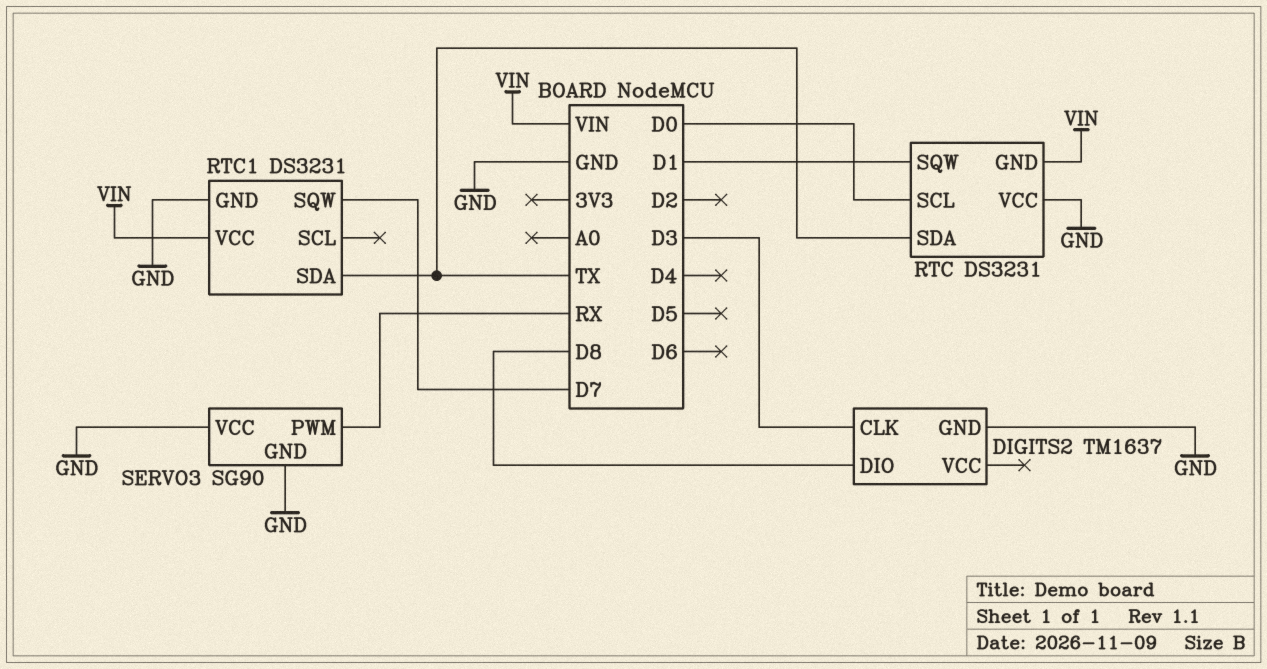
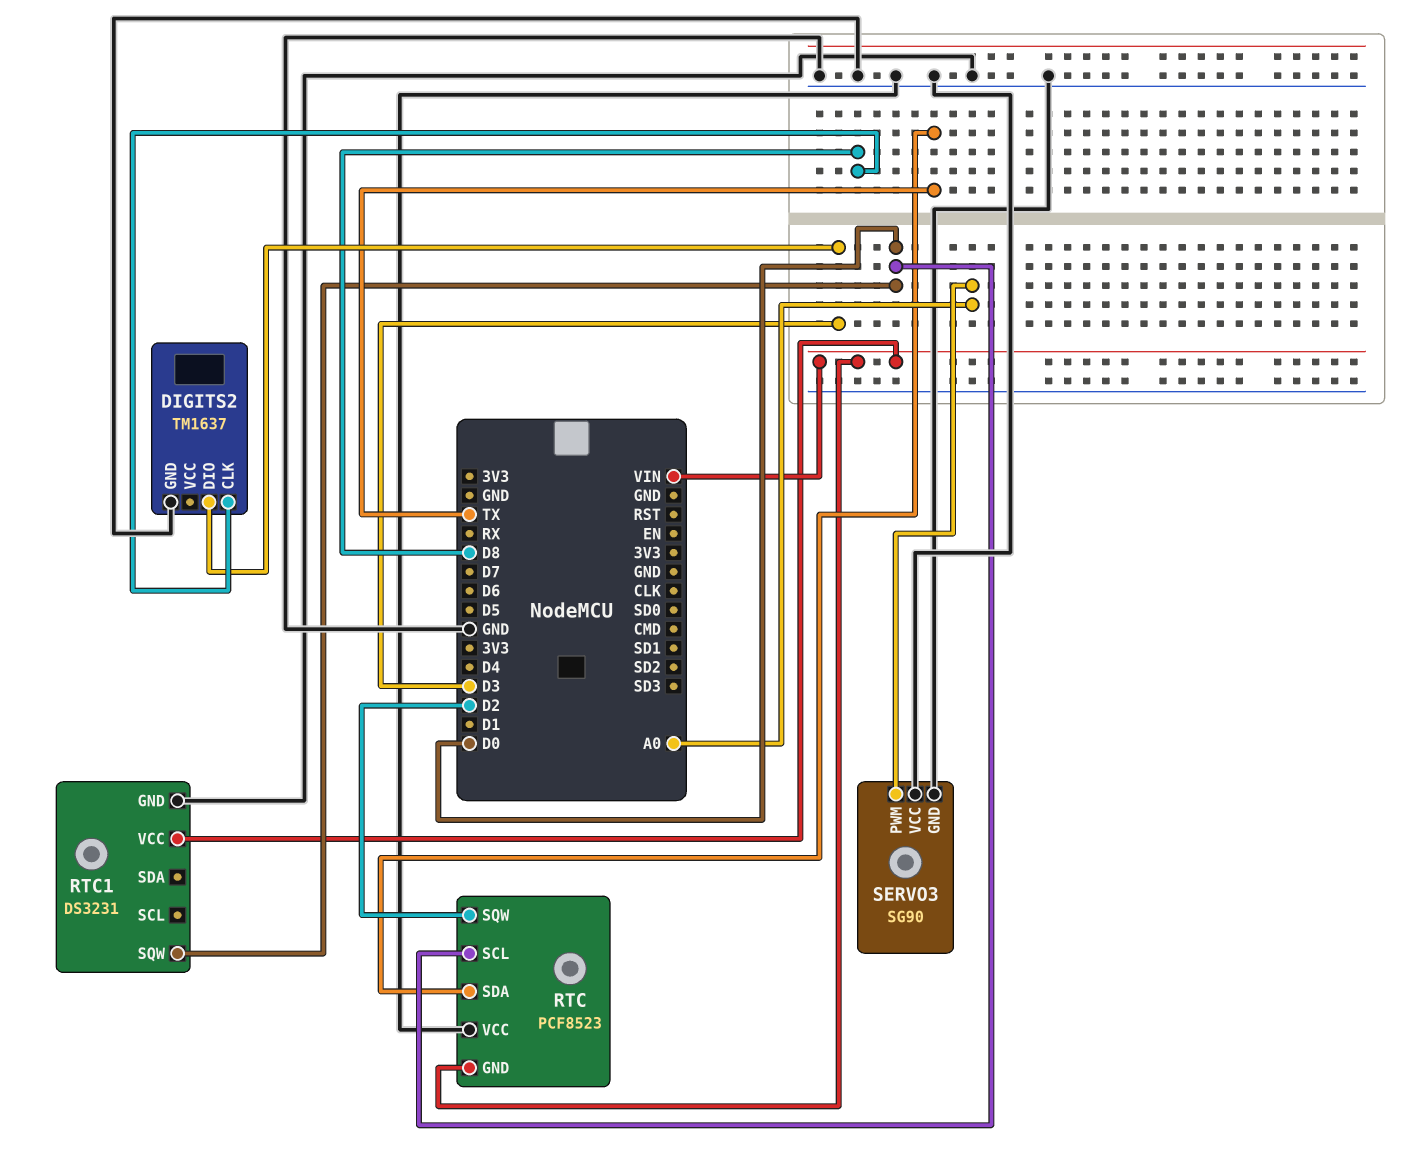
DIGITS2 pin CLK: D3 -> D8
DIGITS2 pin DIO: D8 -> D3
RTC: DS3231 -> PCF8523
RTC pin SQW: D1 -> D2
RTC1 pin SDA: TX -> none
RTC1 pin SQW: D7 -> D0
SERVO3 pin PWM: RX -> A0

